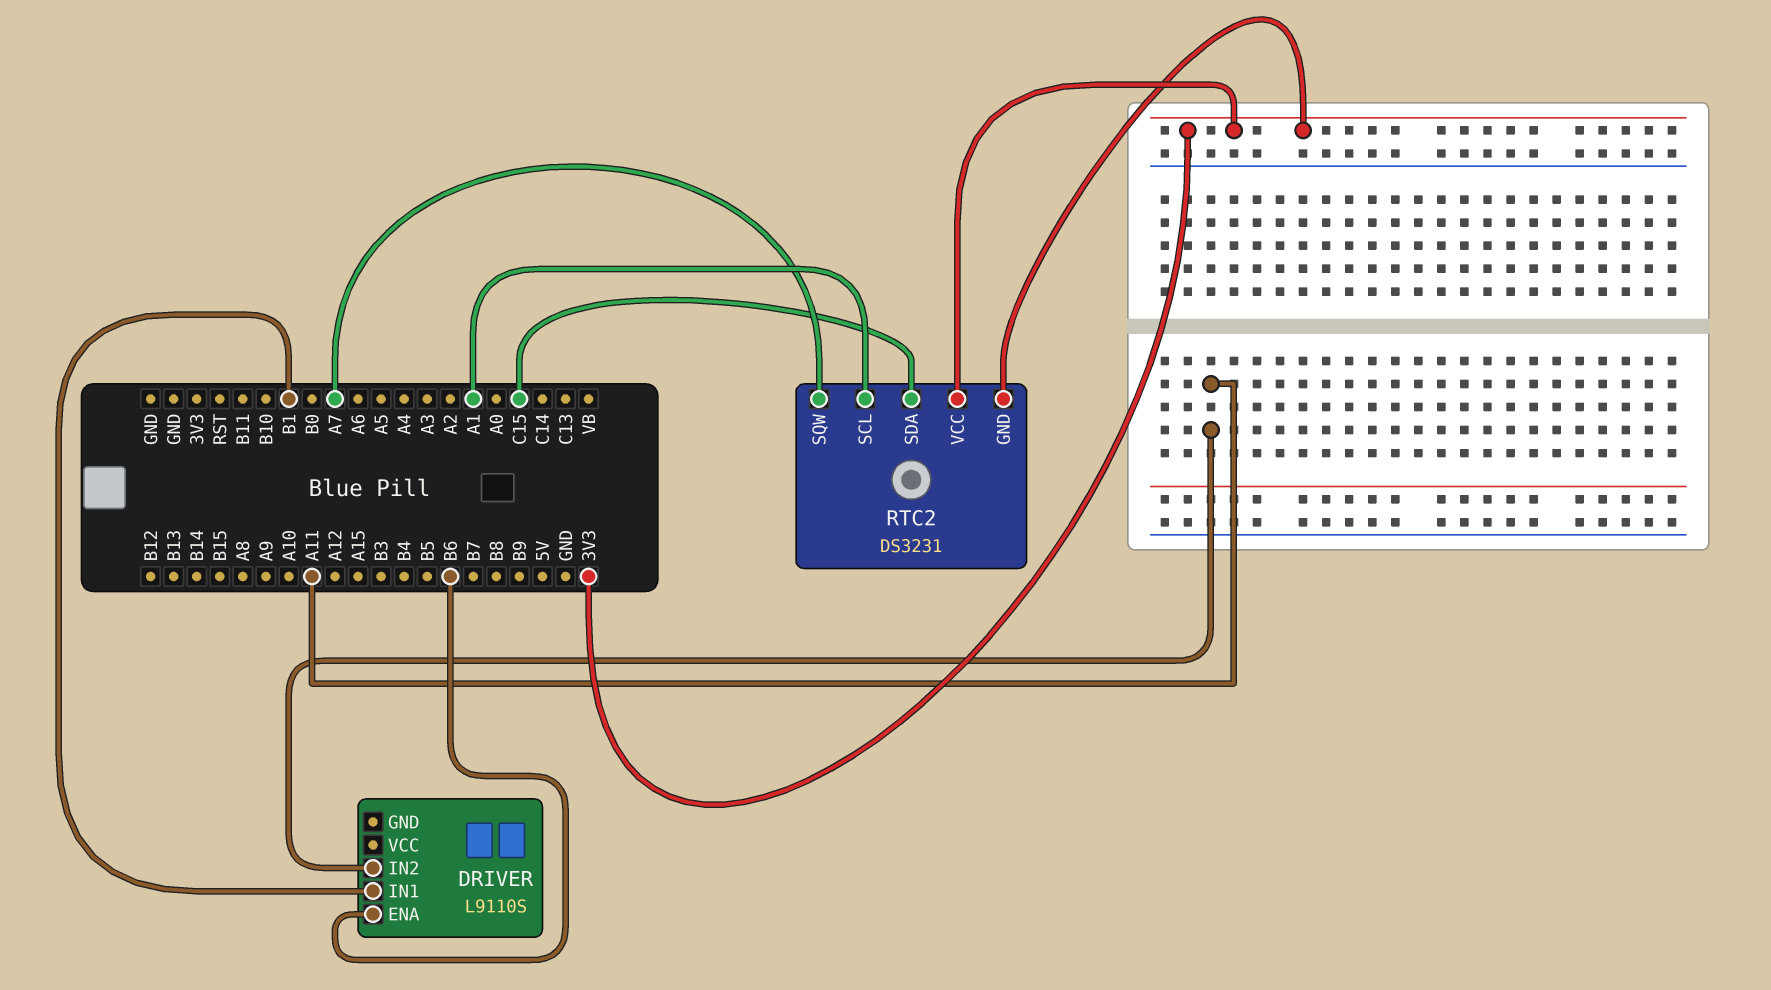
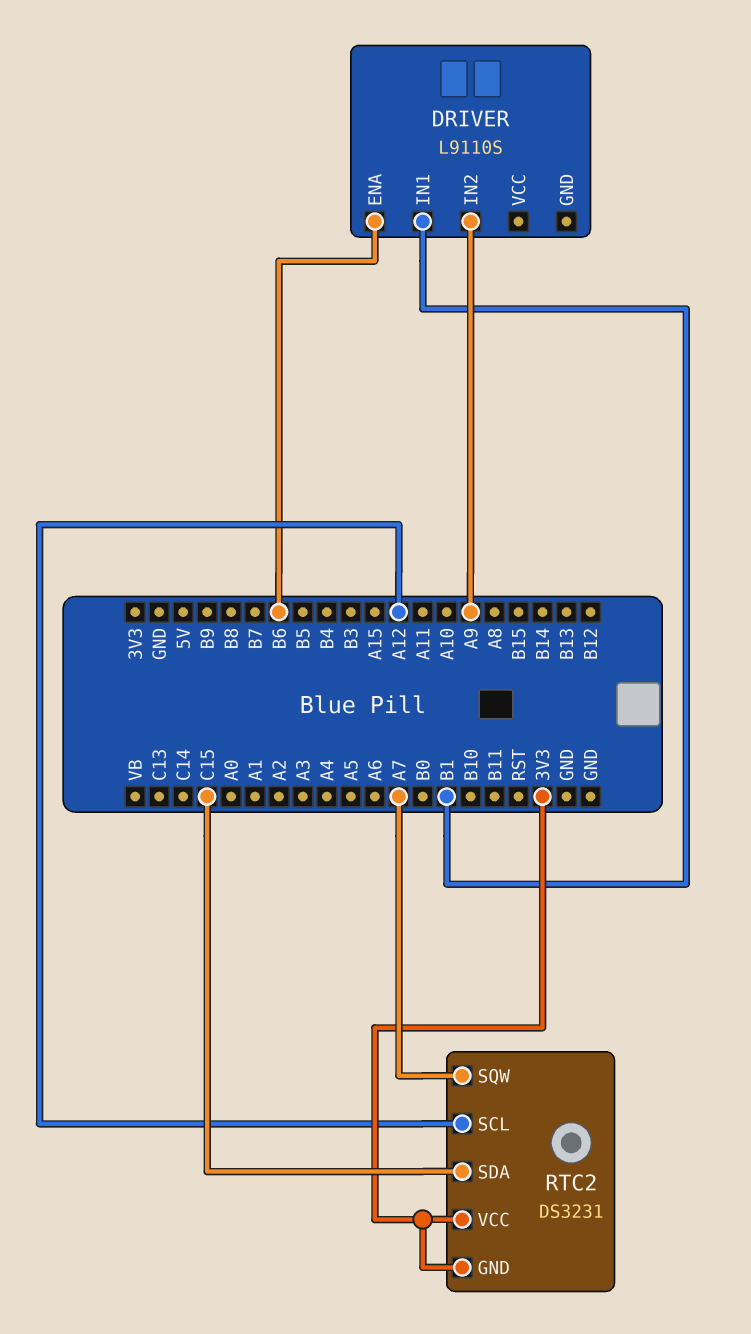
DRIVER pin IN2: A11 -> A9
RTC2 pin SCL: A1 -> A12

